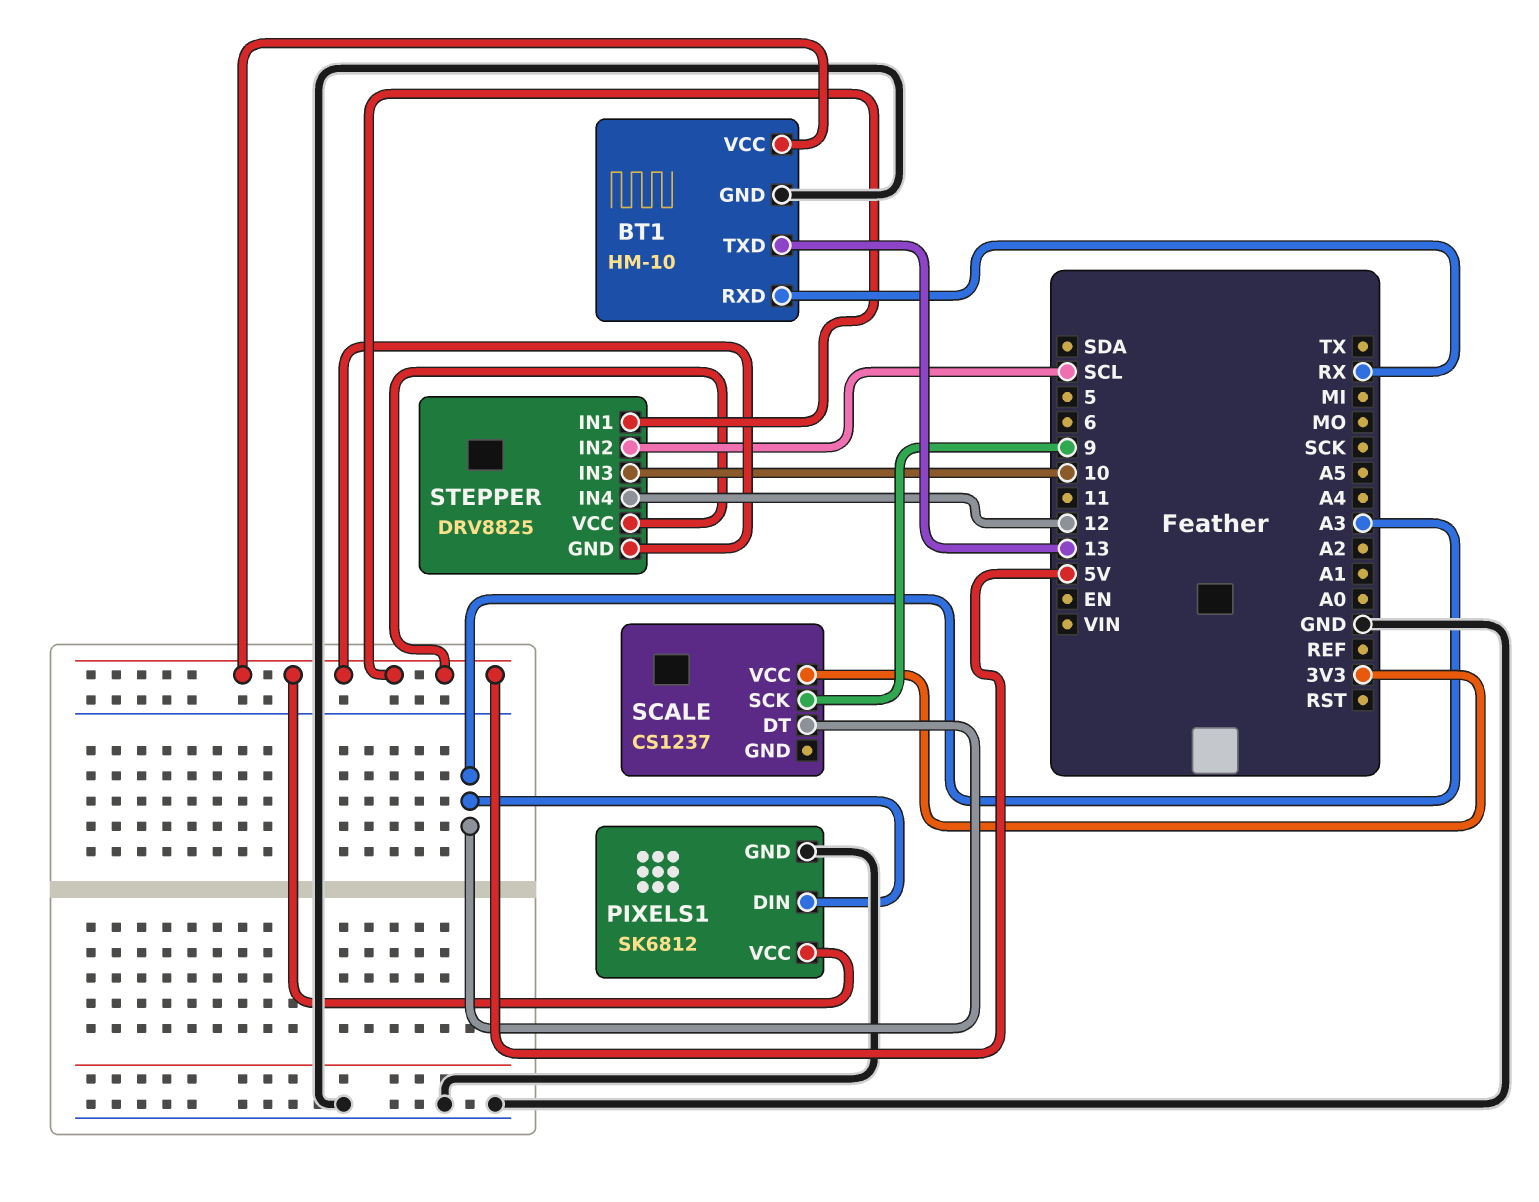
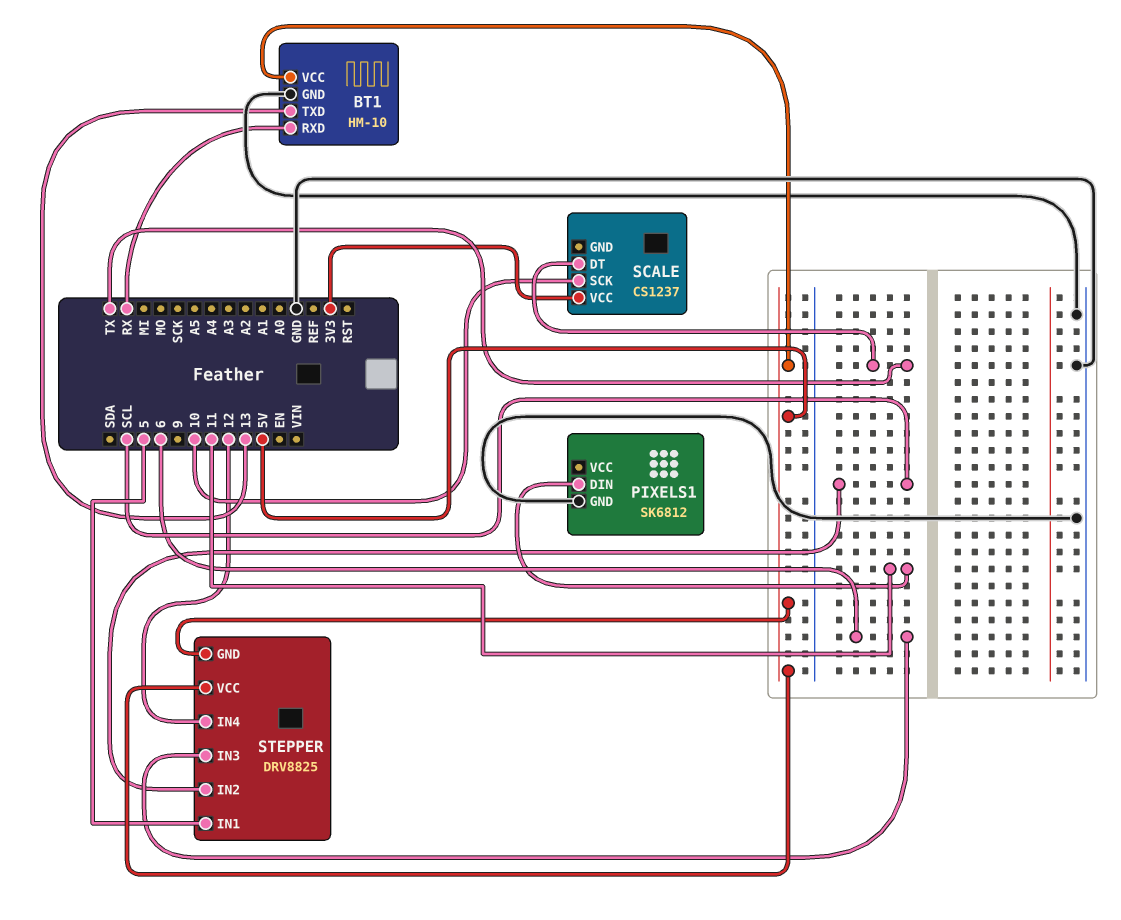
PIXELS1 pin DIN: A3 -> 11
PIXELS1 pin VCC: 5V -> none
SCALE pin DT: A3 -> TX
SCALE pin SCK: 9 -> 10
STEPPER pin IN1: 5V -> 5
STEPPER pin IN3: 10 -> 6

